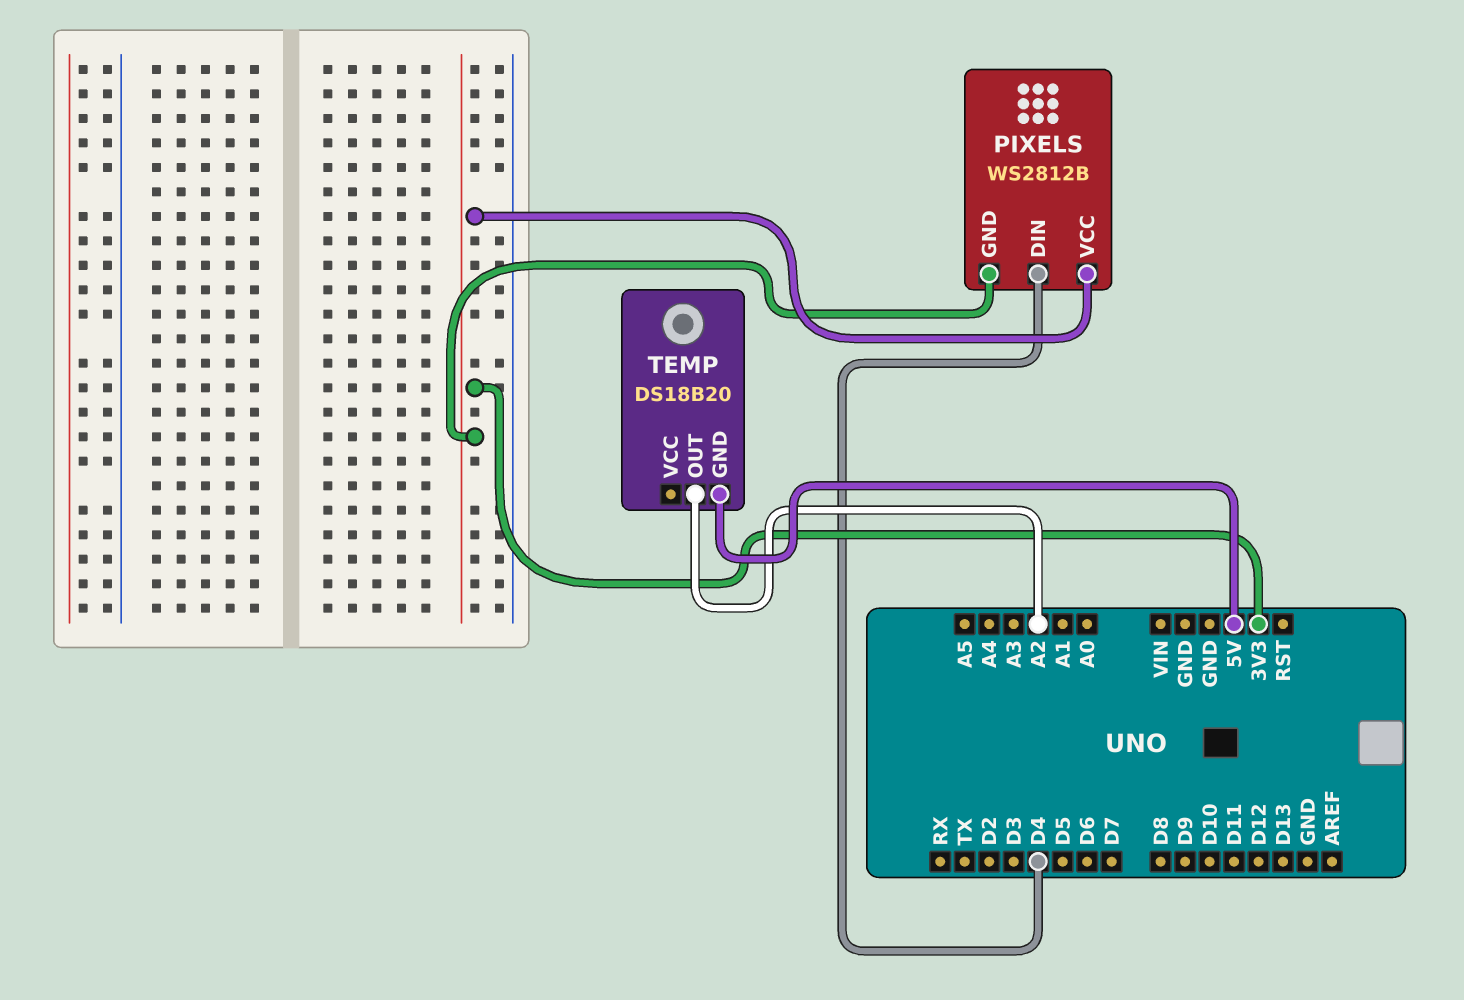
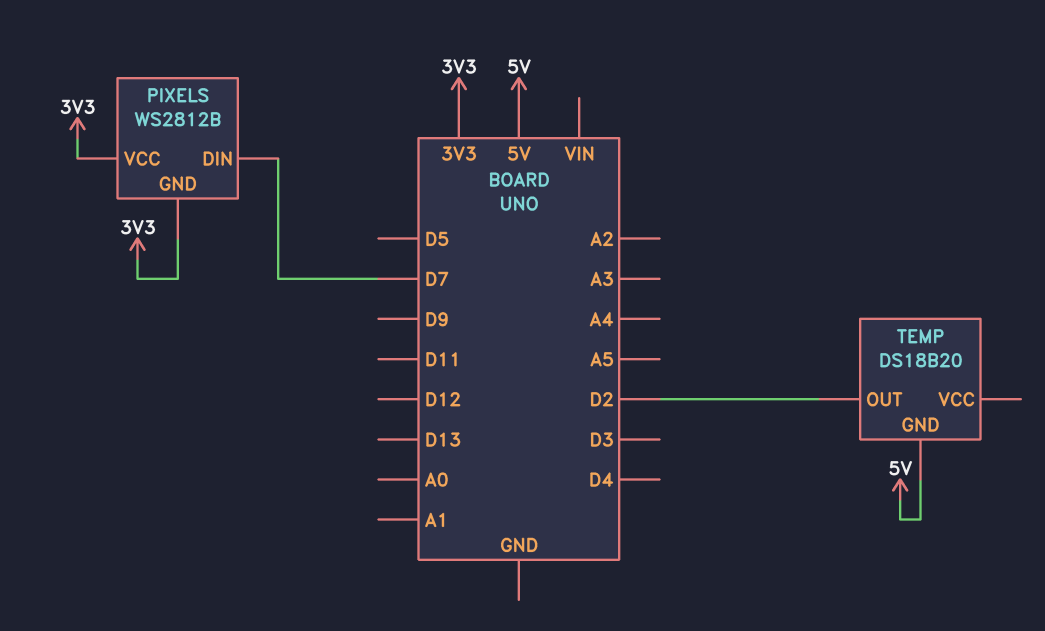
PIXELS pin DIN: D4 -> D7
TEMP pin OUT: A2 -> D2

